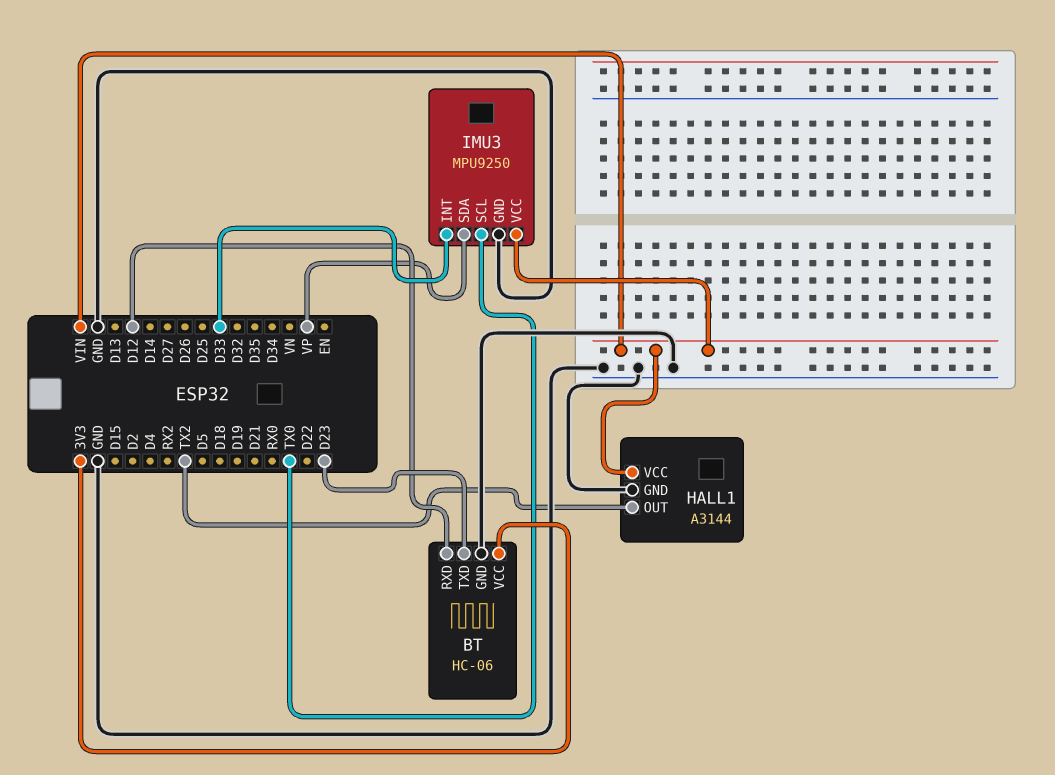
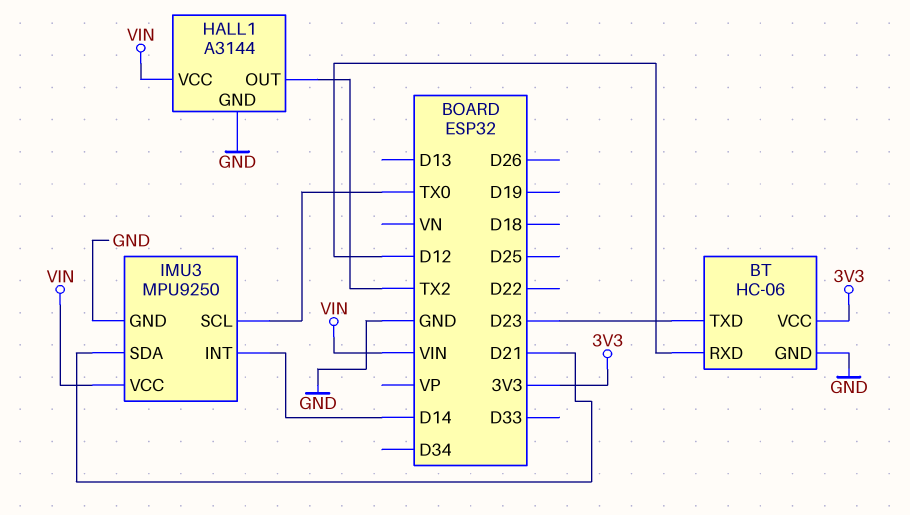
IMU3 pin INT: D33 -> D14
IMU3 pin SDA: VP -> D21

